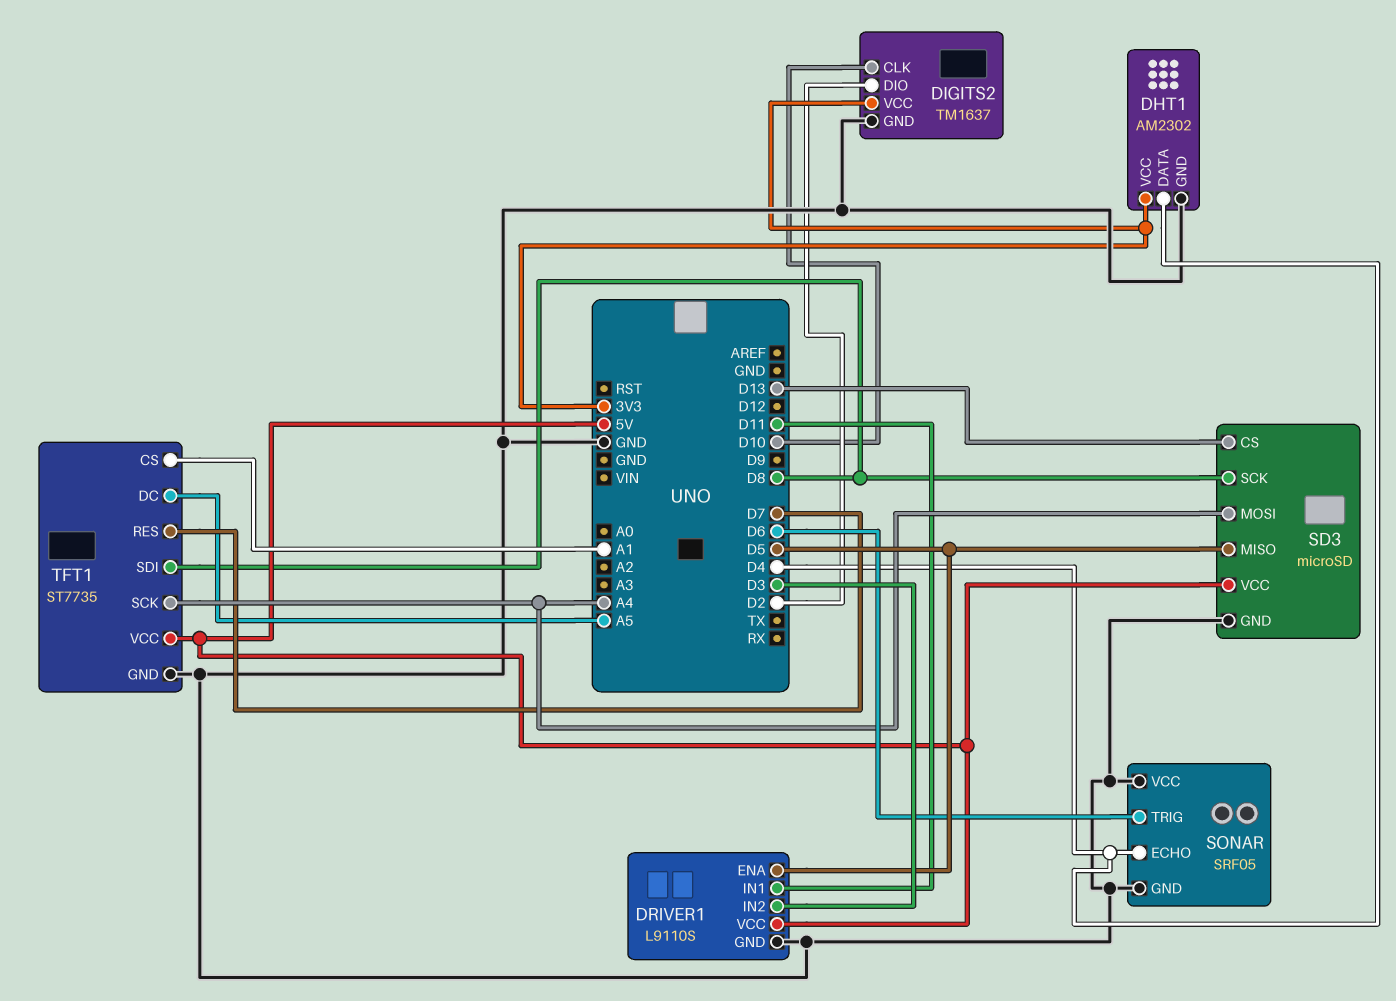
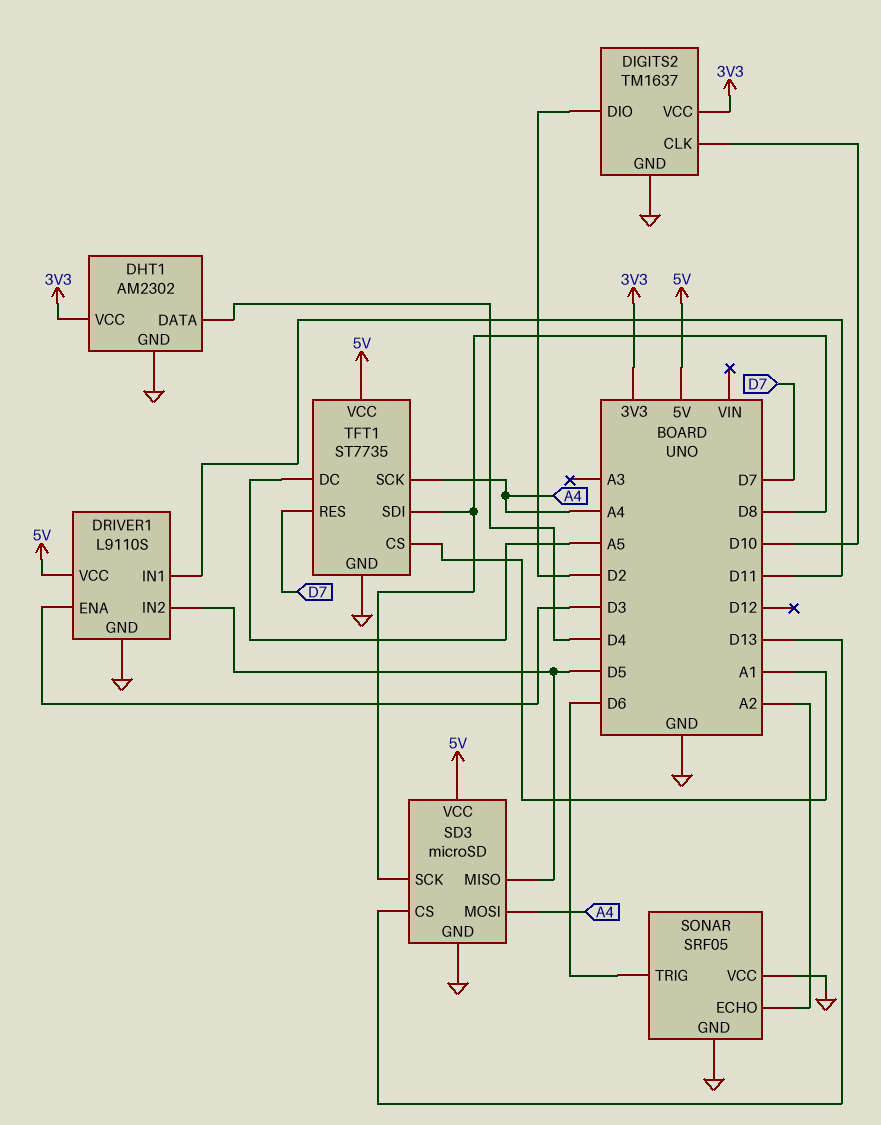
DRIVER1 pin ENA: D5 -> D3
DRIVER1 pin IN2: D3 -> D5
SONAR pin ECHO: D4 -> A2

